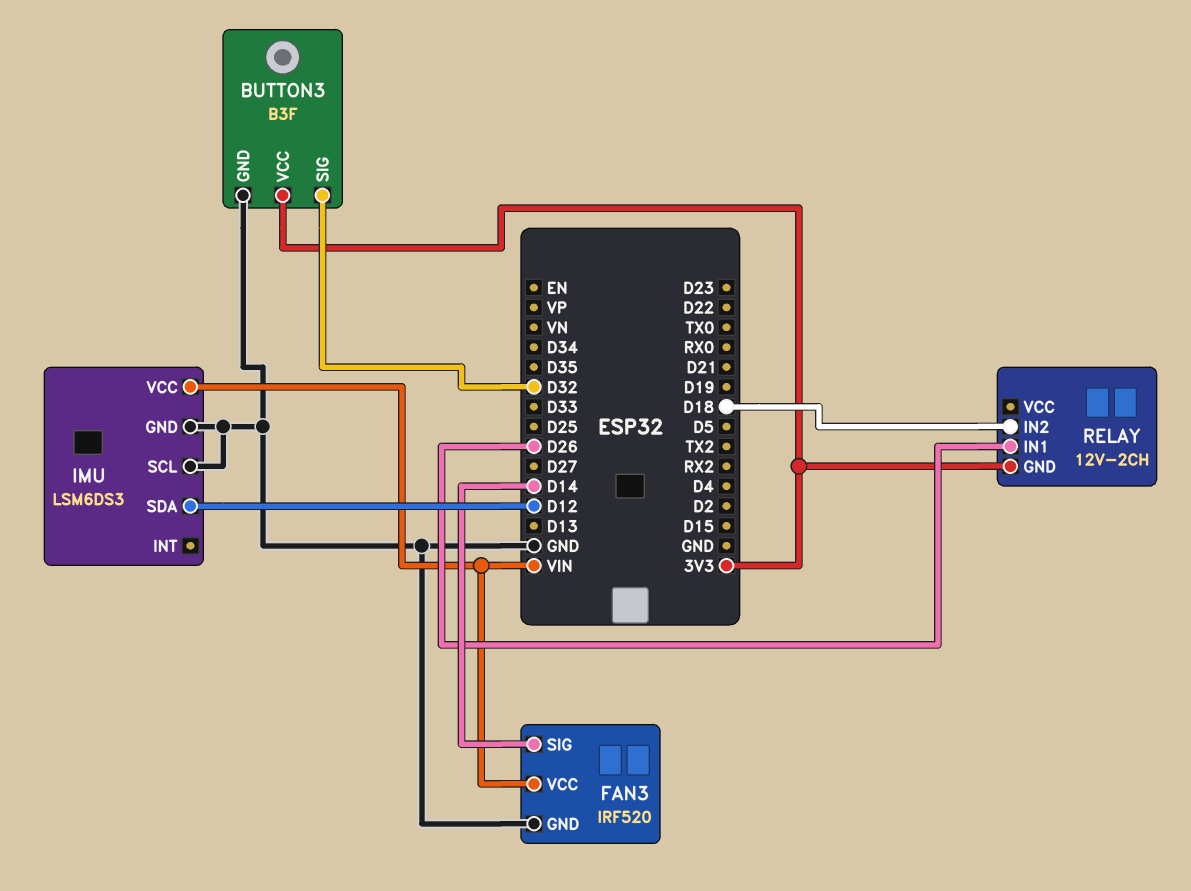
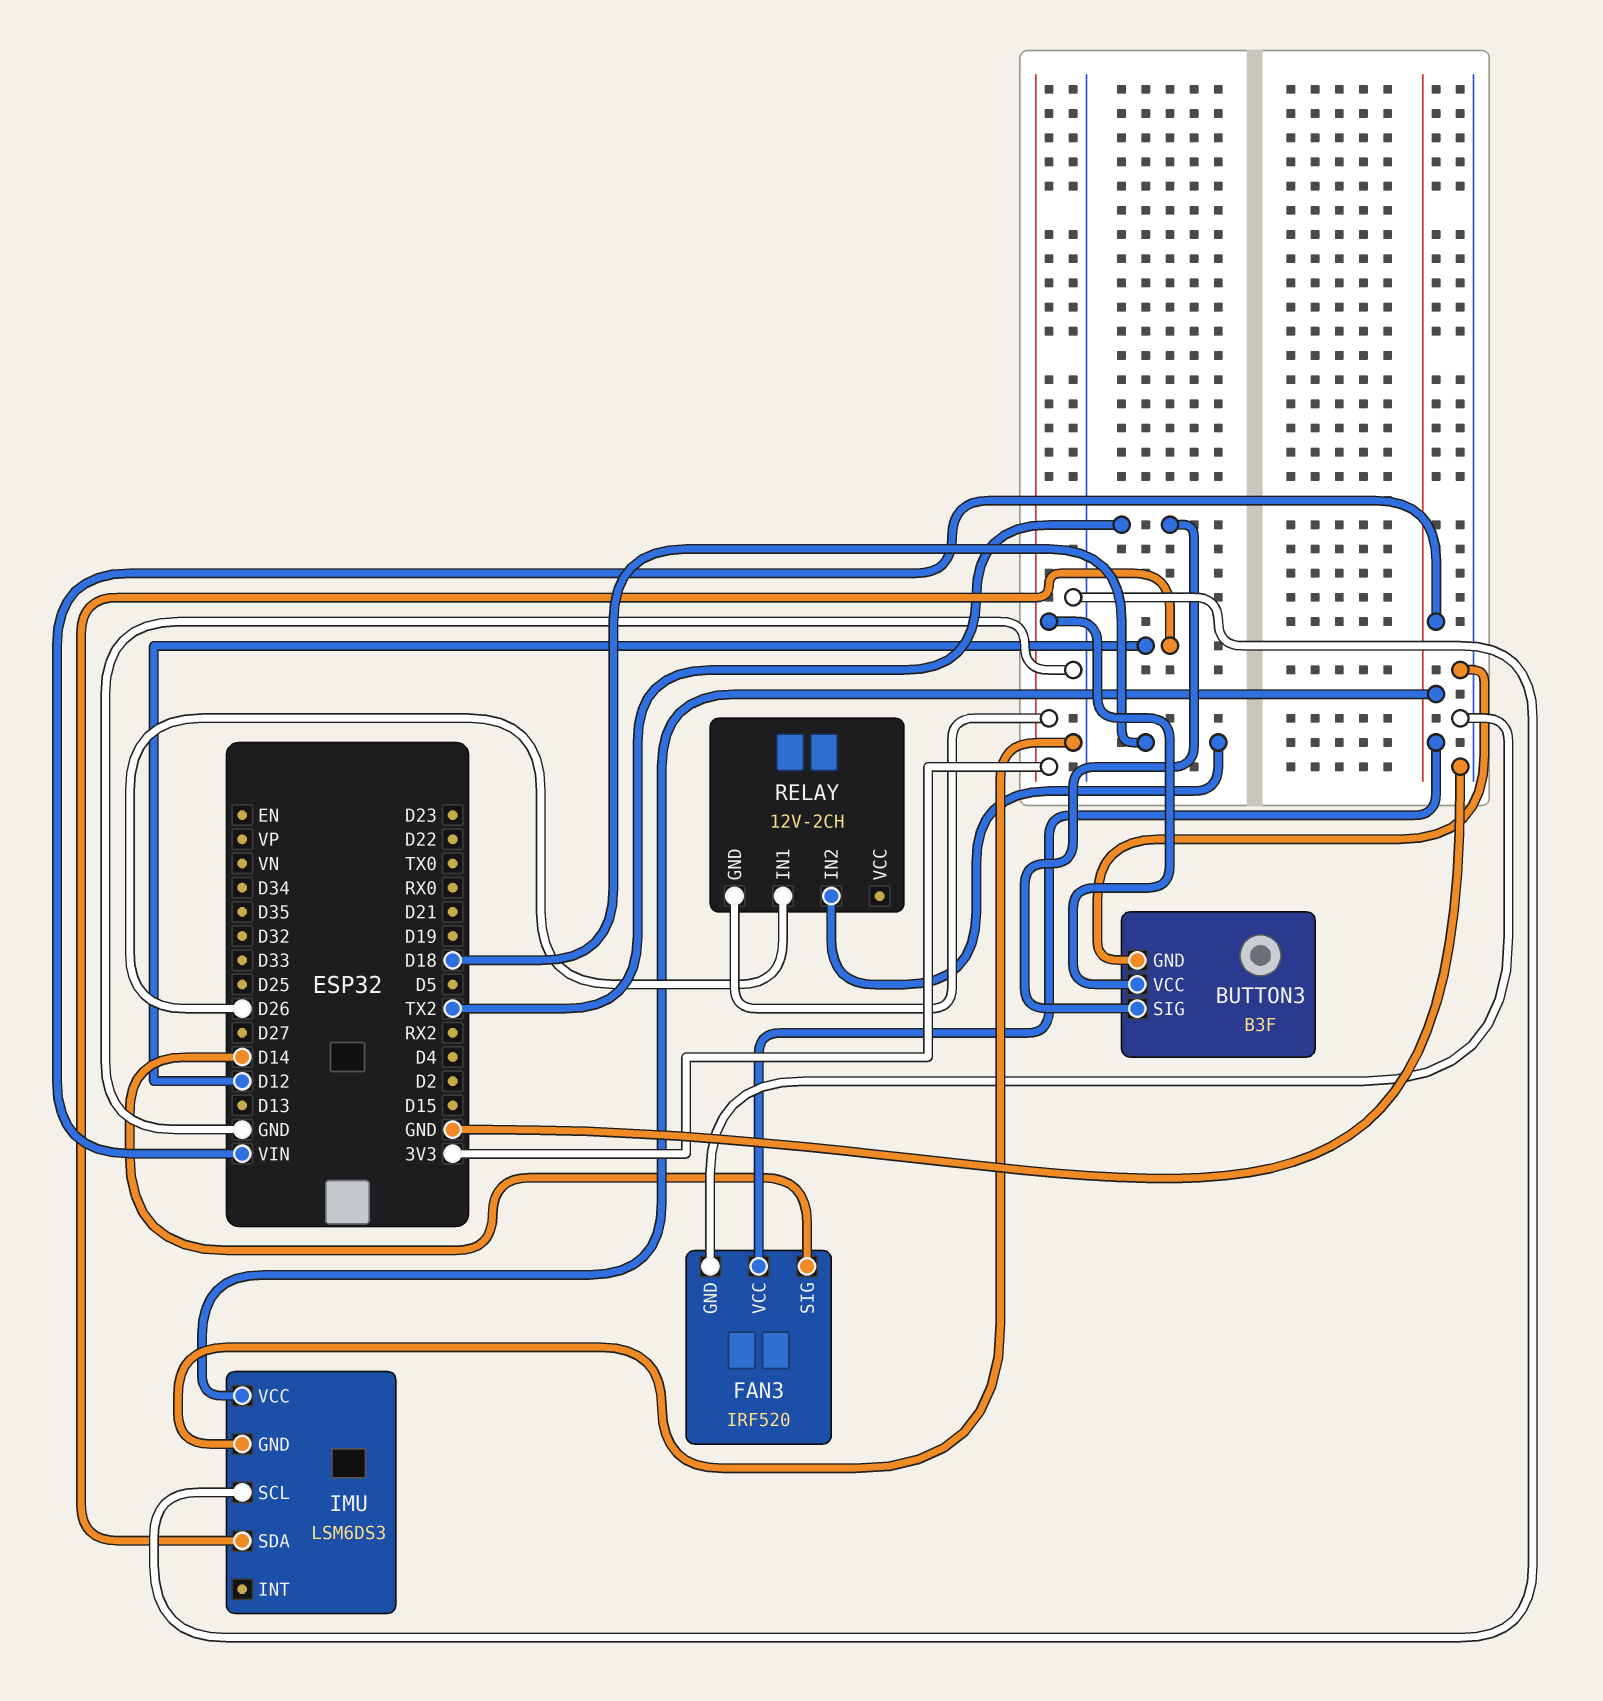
BUTTON3 pin SIG: D32 -> TX2

